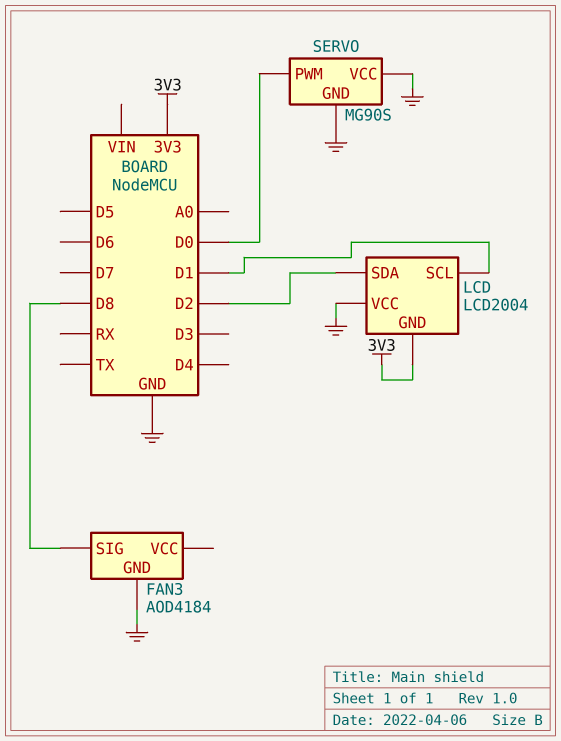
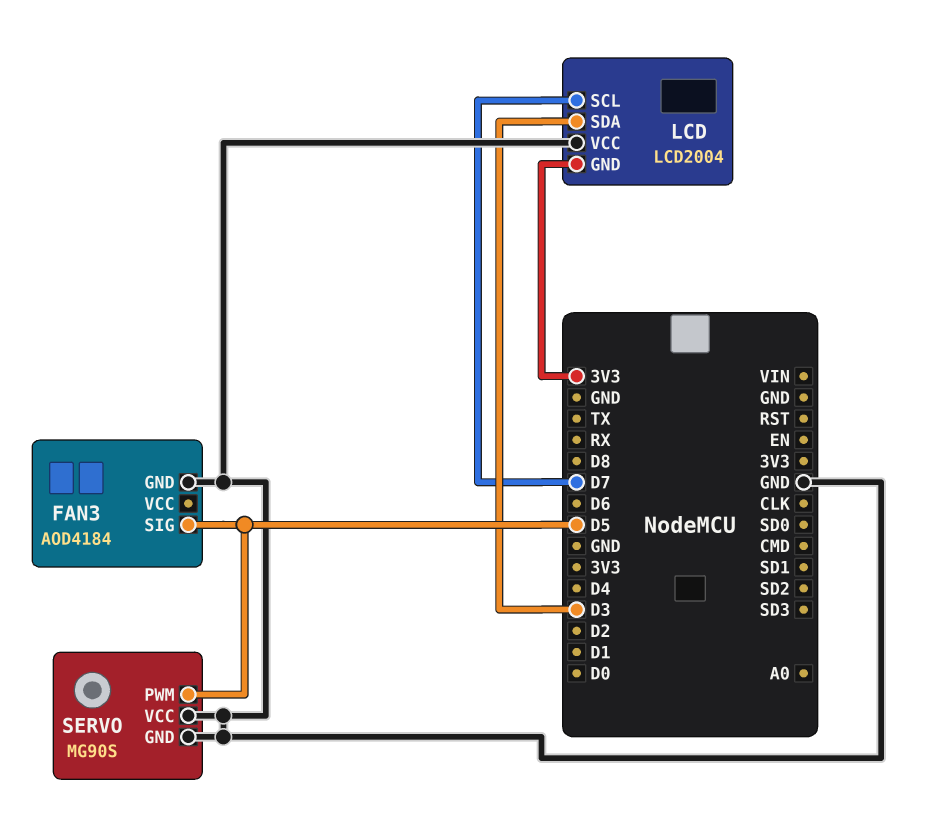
FAN3 pin SIG: D8 -> D5
LCD pin SCL: D1 -> D7
LCD pin SDA: D2 -> D3
SERVO pin PWM: D0 -> D5

